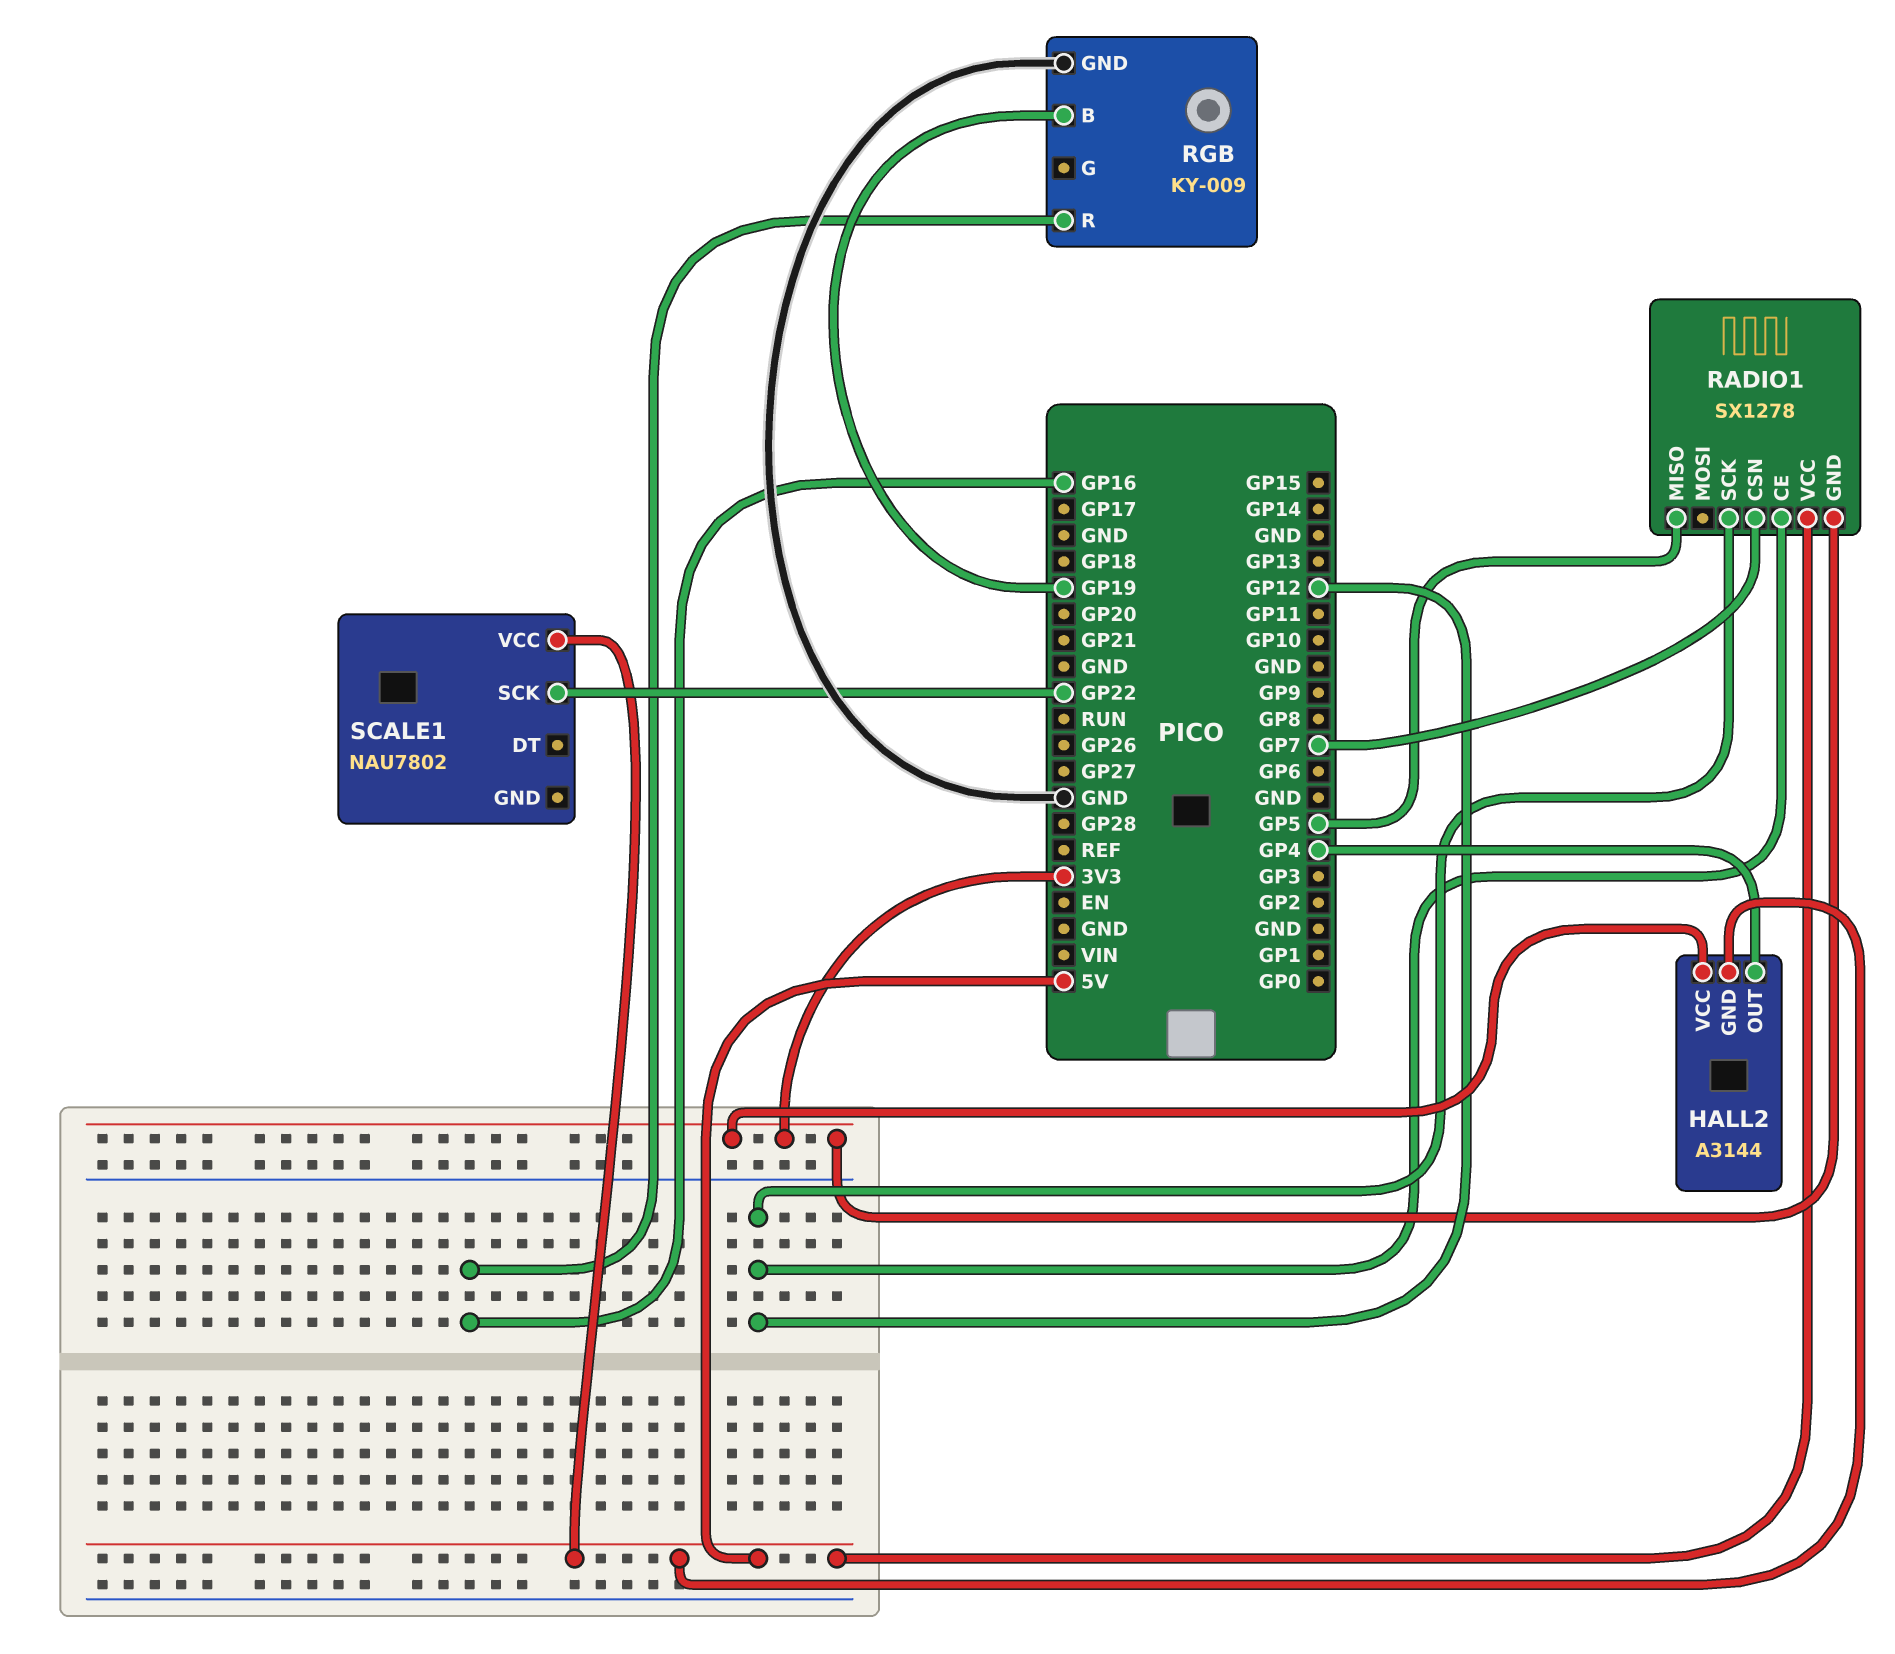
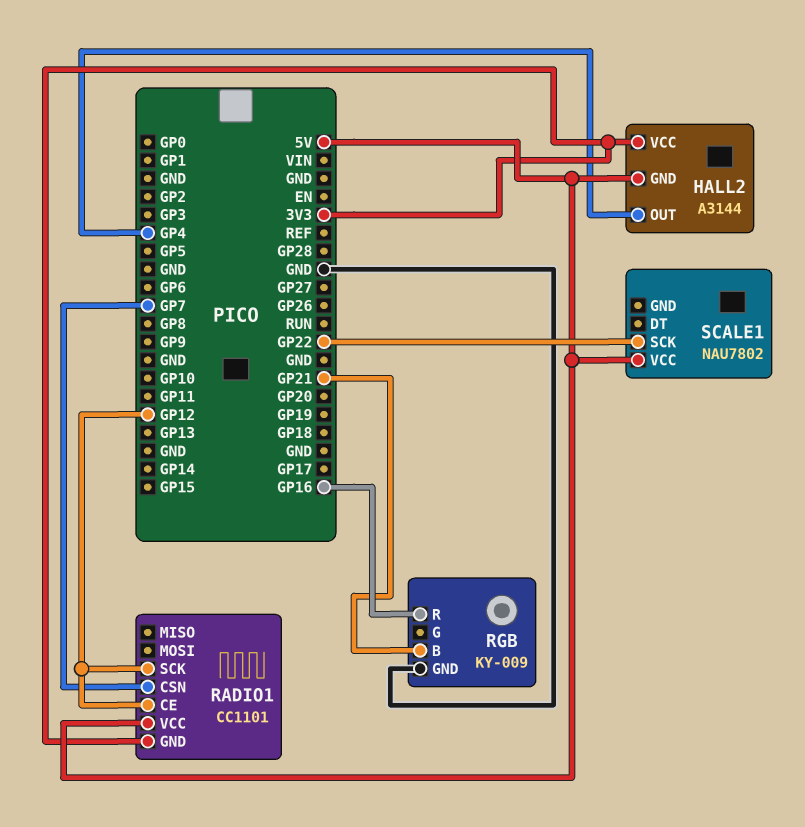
RADIO1: SX1278 -> CC1101
RADIO1 pin MISO: GP5 -> none
RGB pin B: GP19 -> GP21

